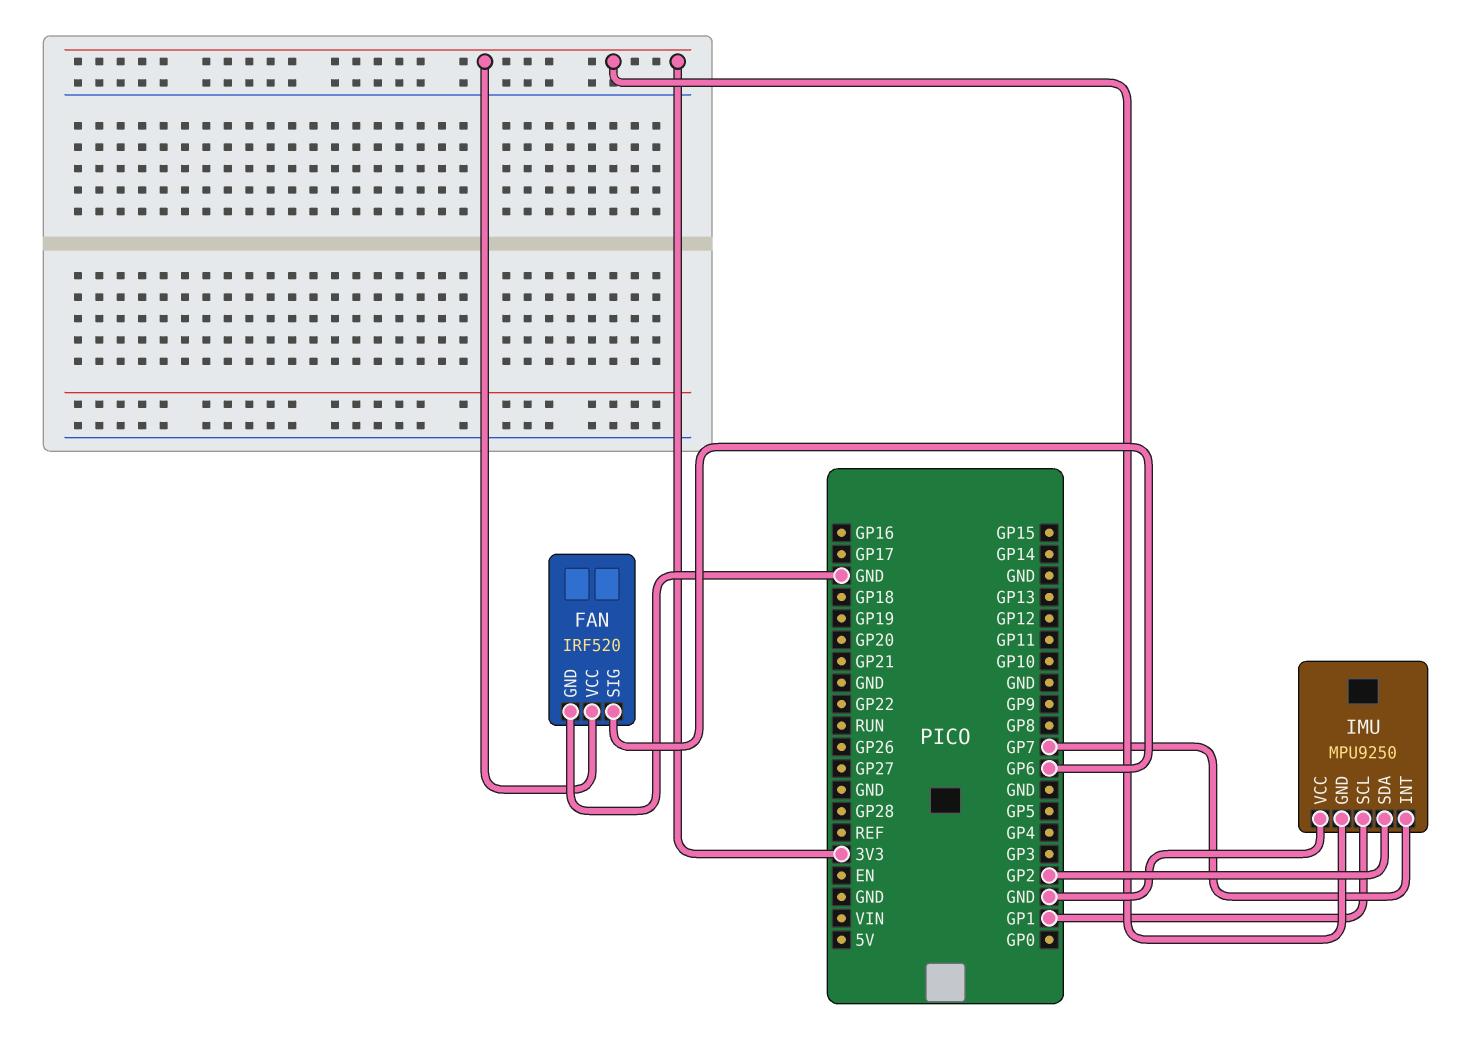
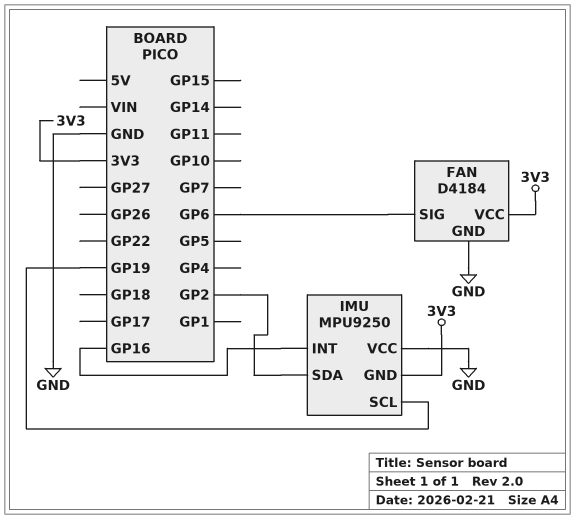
FAN: IRF520 -> D4184
IMU pin INT: GP7 -> GP16
IMU pin SCL: GP1 -> GP19

